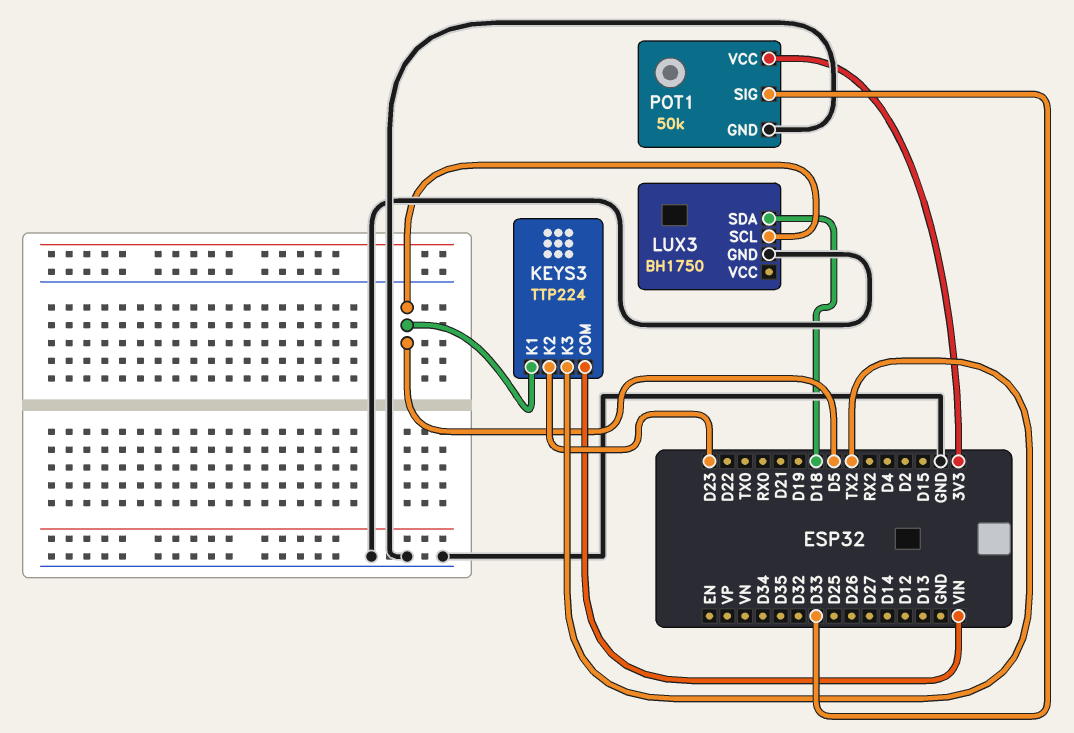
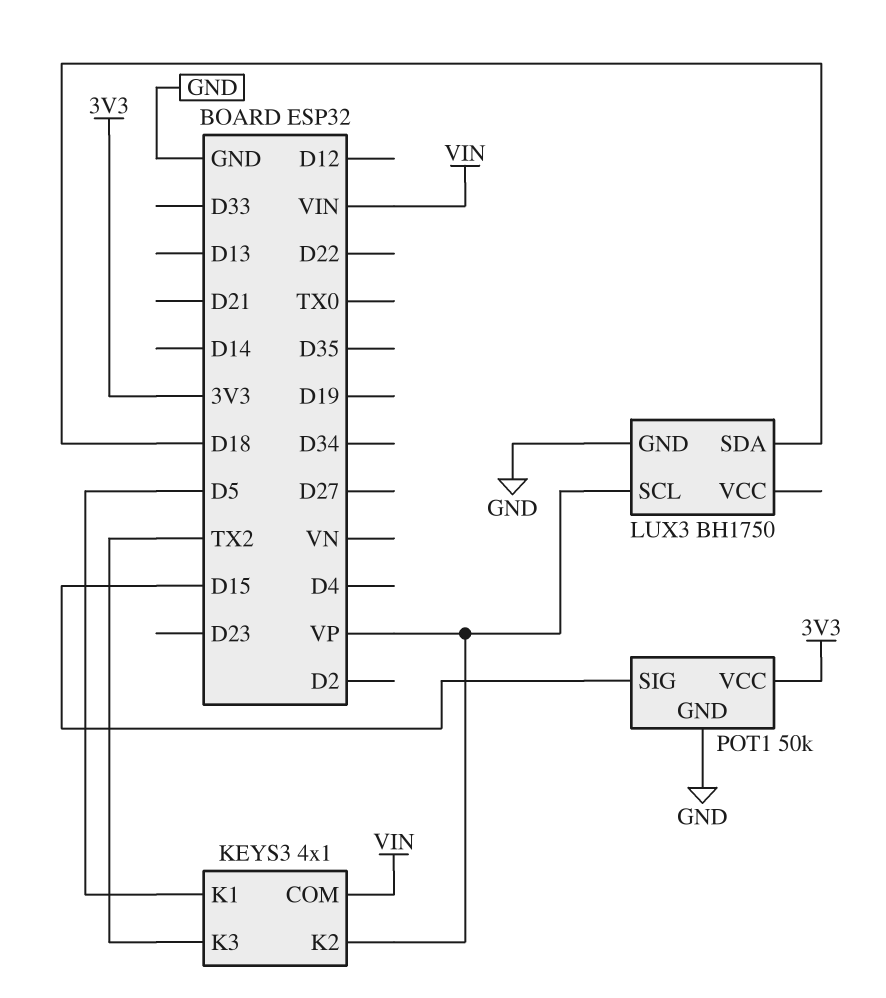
KEYS3: TTP224 -> 4x1
KEYS3 pin K2: D23 -> VP
LUX3 pin SCL: D5 -> VP
POT1 pin SIG: D33 -> D15

